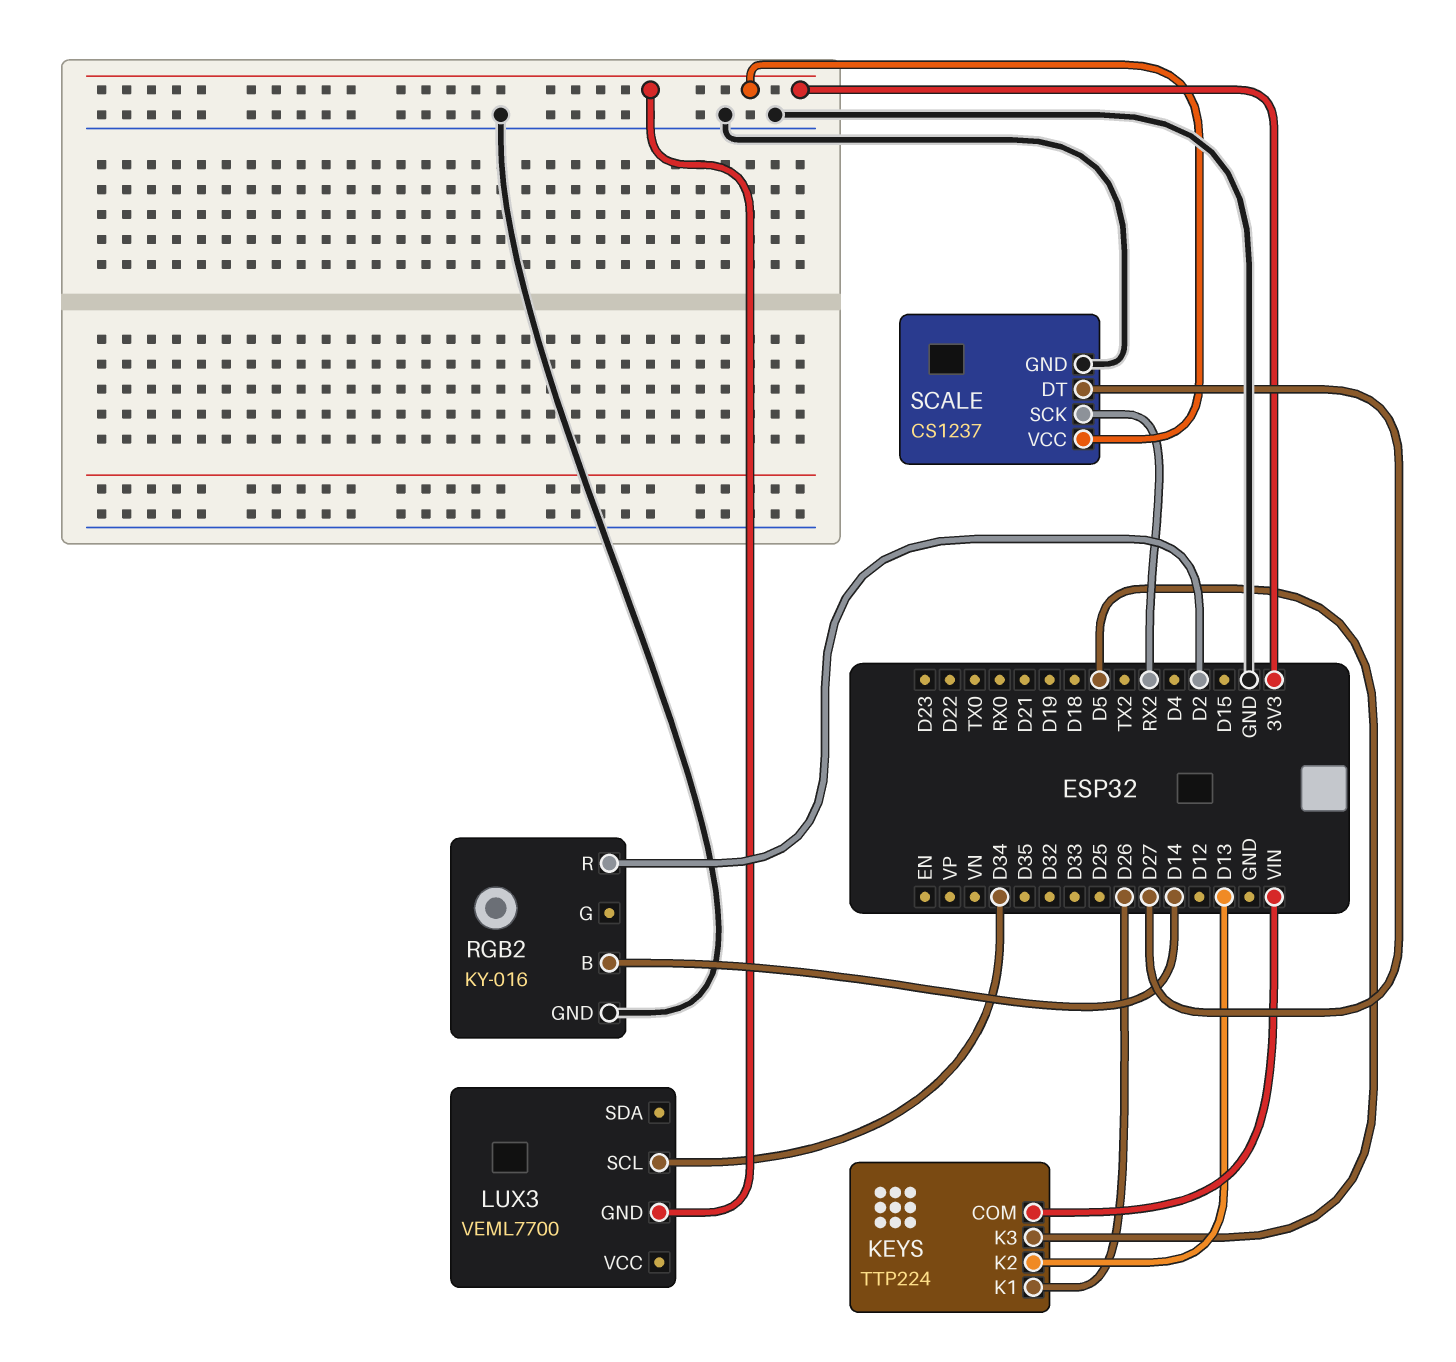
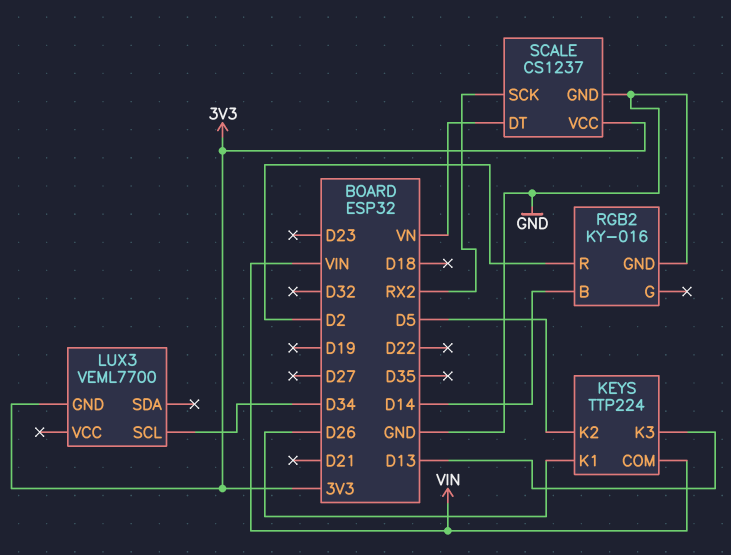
KEYS pin K2: D13 -> D5
KEYS pin K3: D5 -> D13
SCALE pin DT: D27 -> VN

